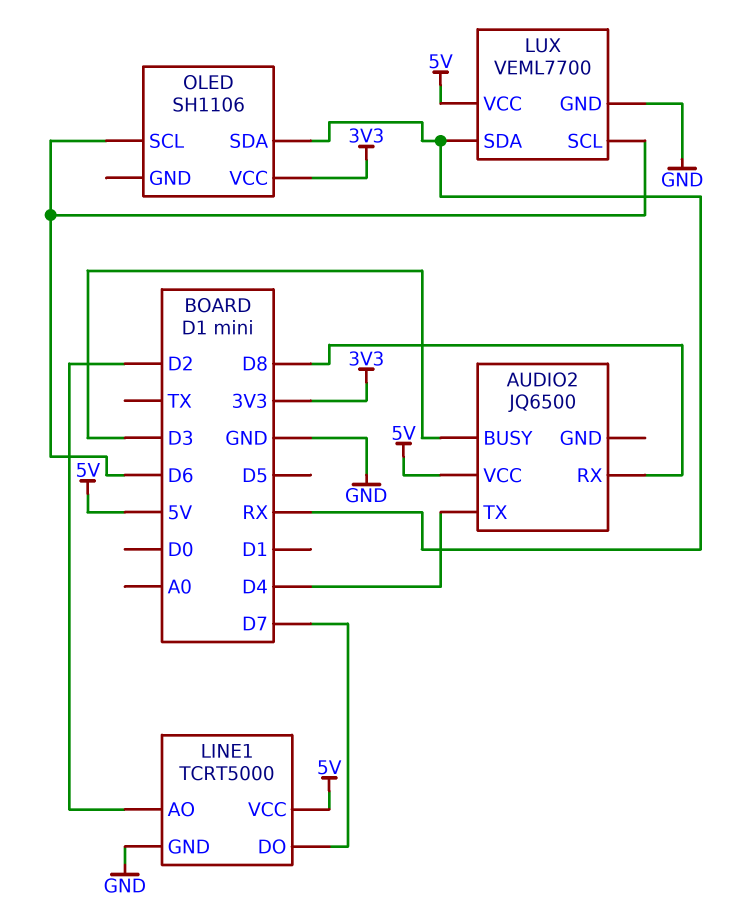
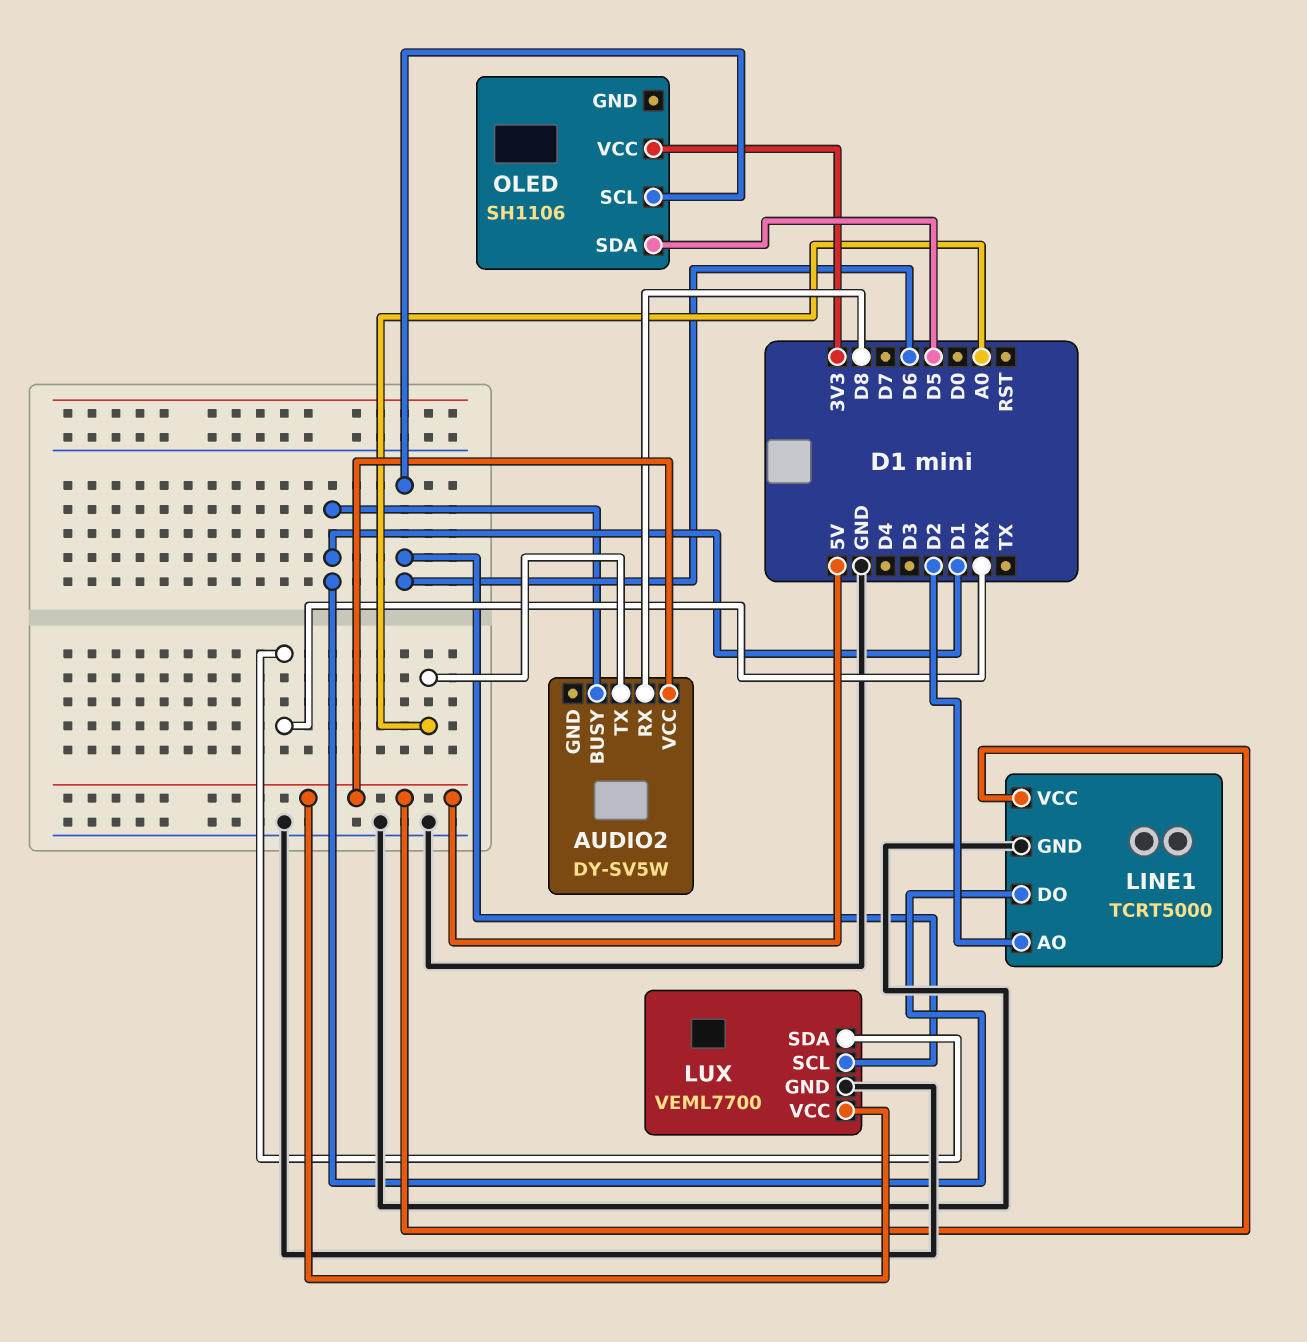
AUDIO2: JQ6500 -> DY-SV5W
AUDIO2 pin BUSY: D3 -> D1
AUDIO2 pin TX: D4 -> A0
LINE1 pin DO: D7 -> D1
OLED pin SDA: RX -> D5

